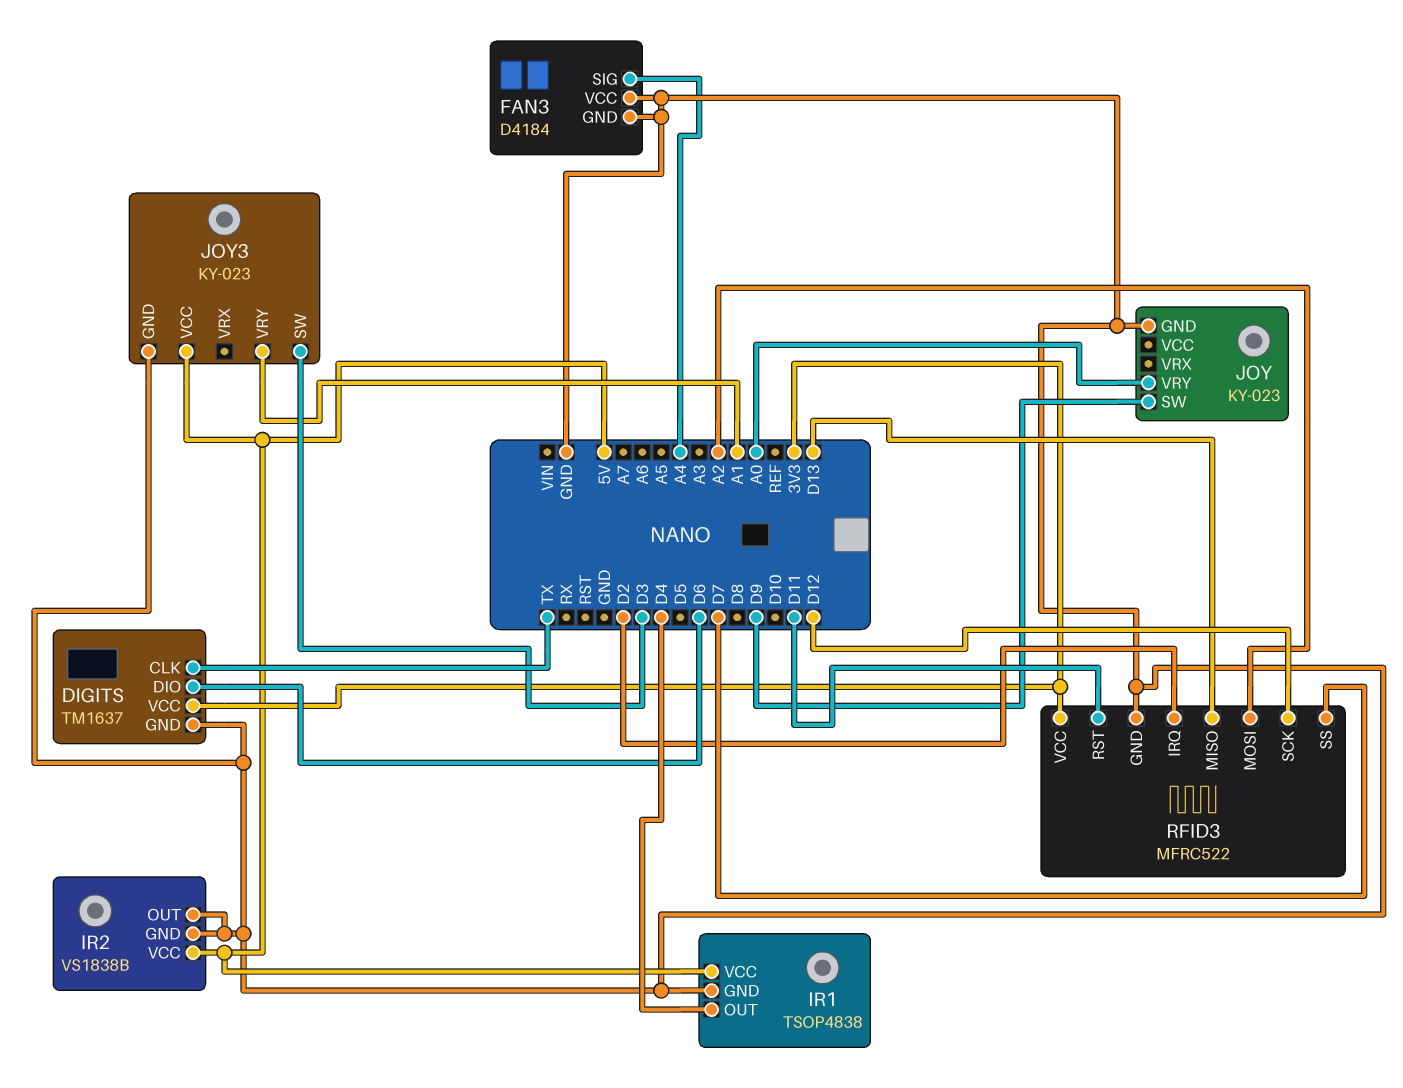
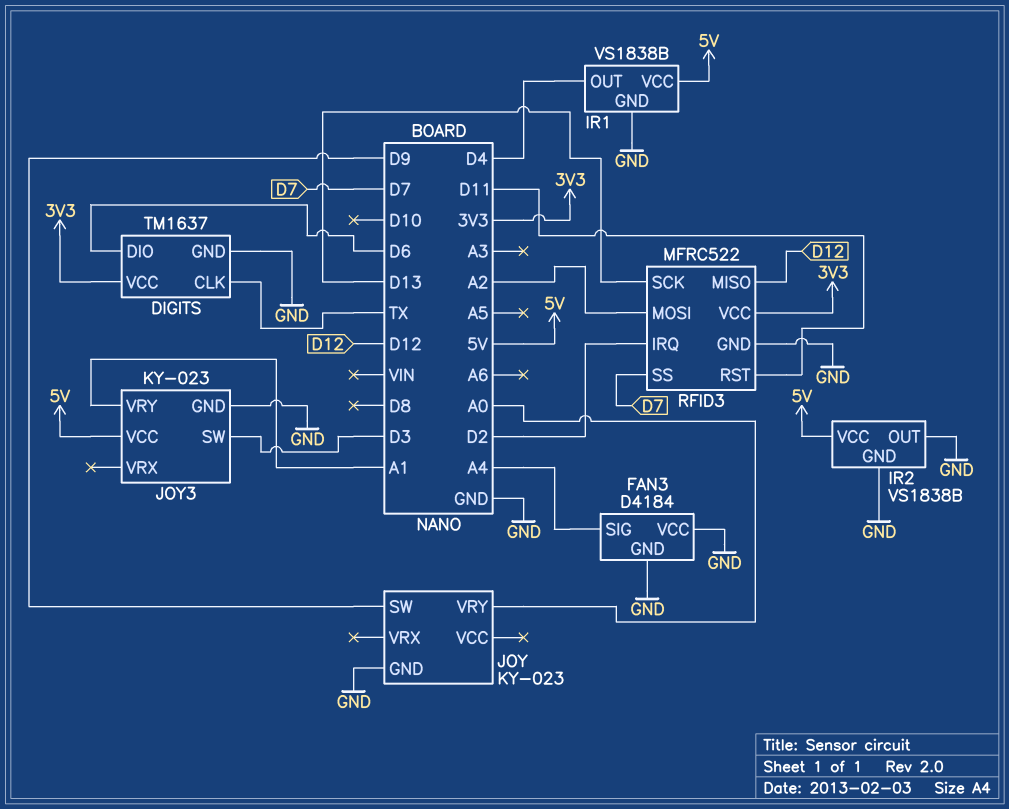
IR1: TSOP4838 -> VS1838B
RFID3 pin MISO: D13 -> D12
RFID3 pin SCK: D12 -> D13

